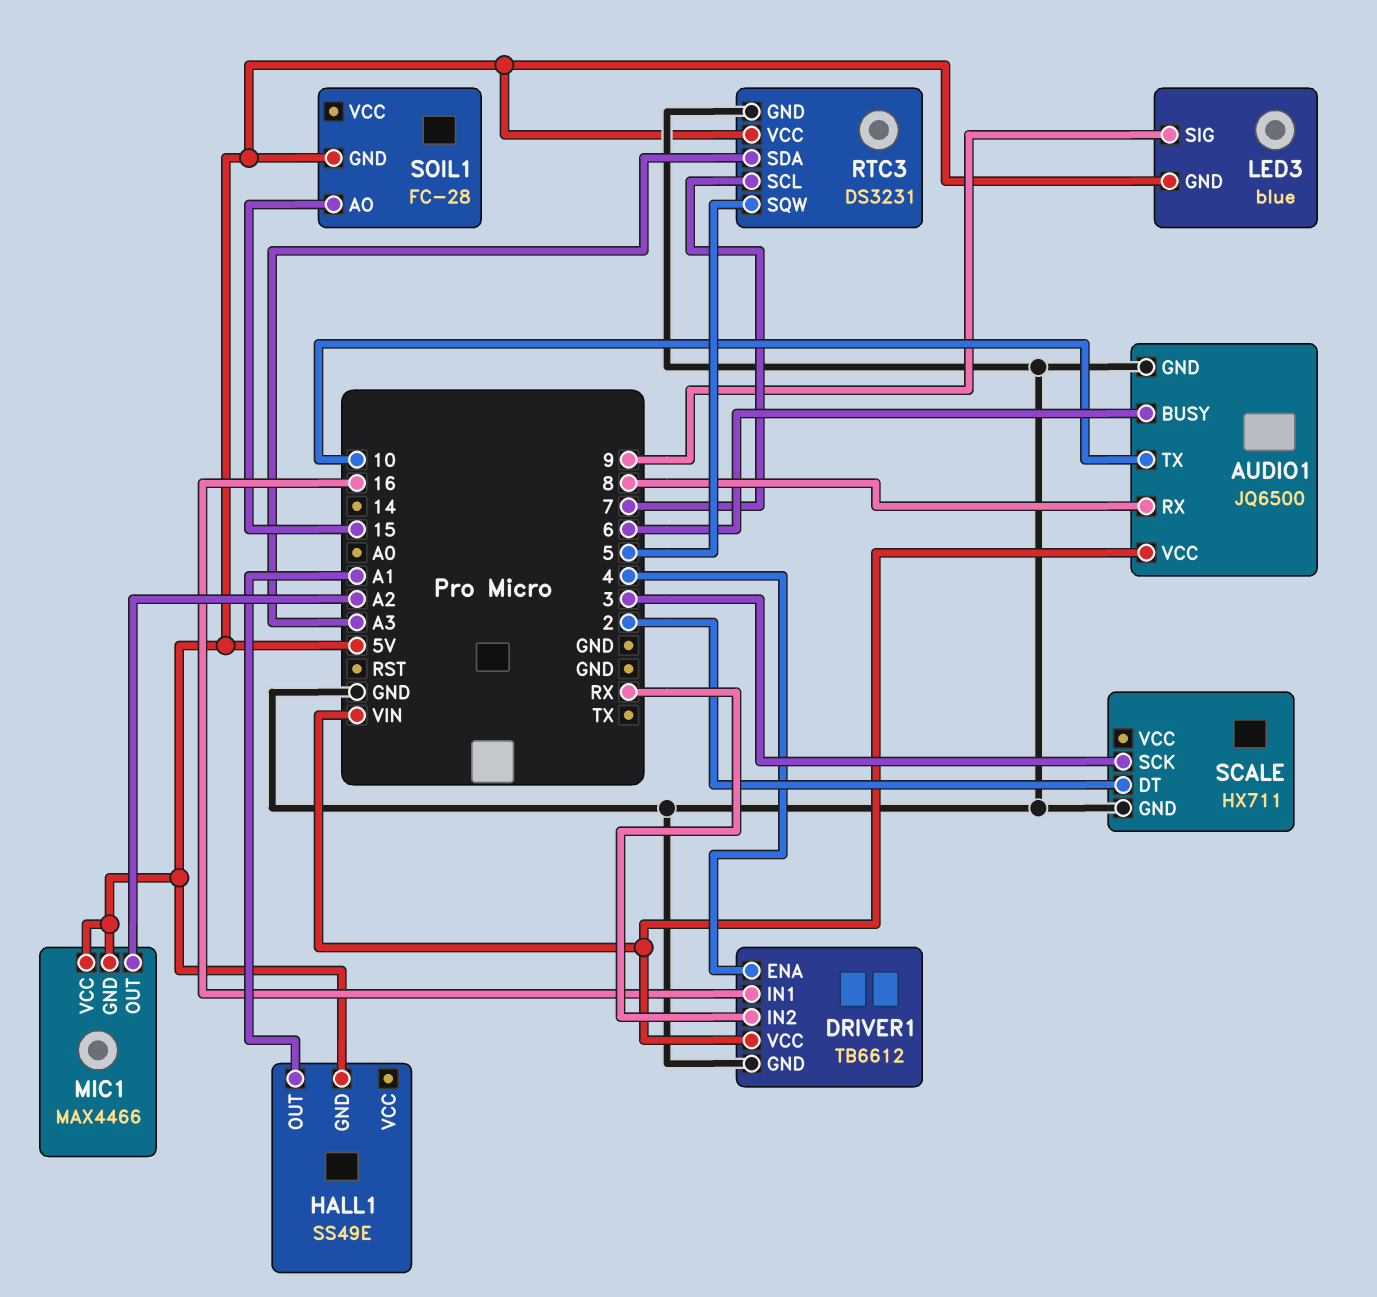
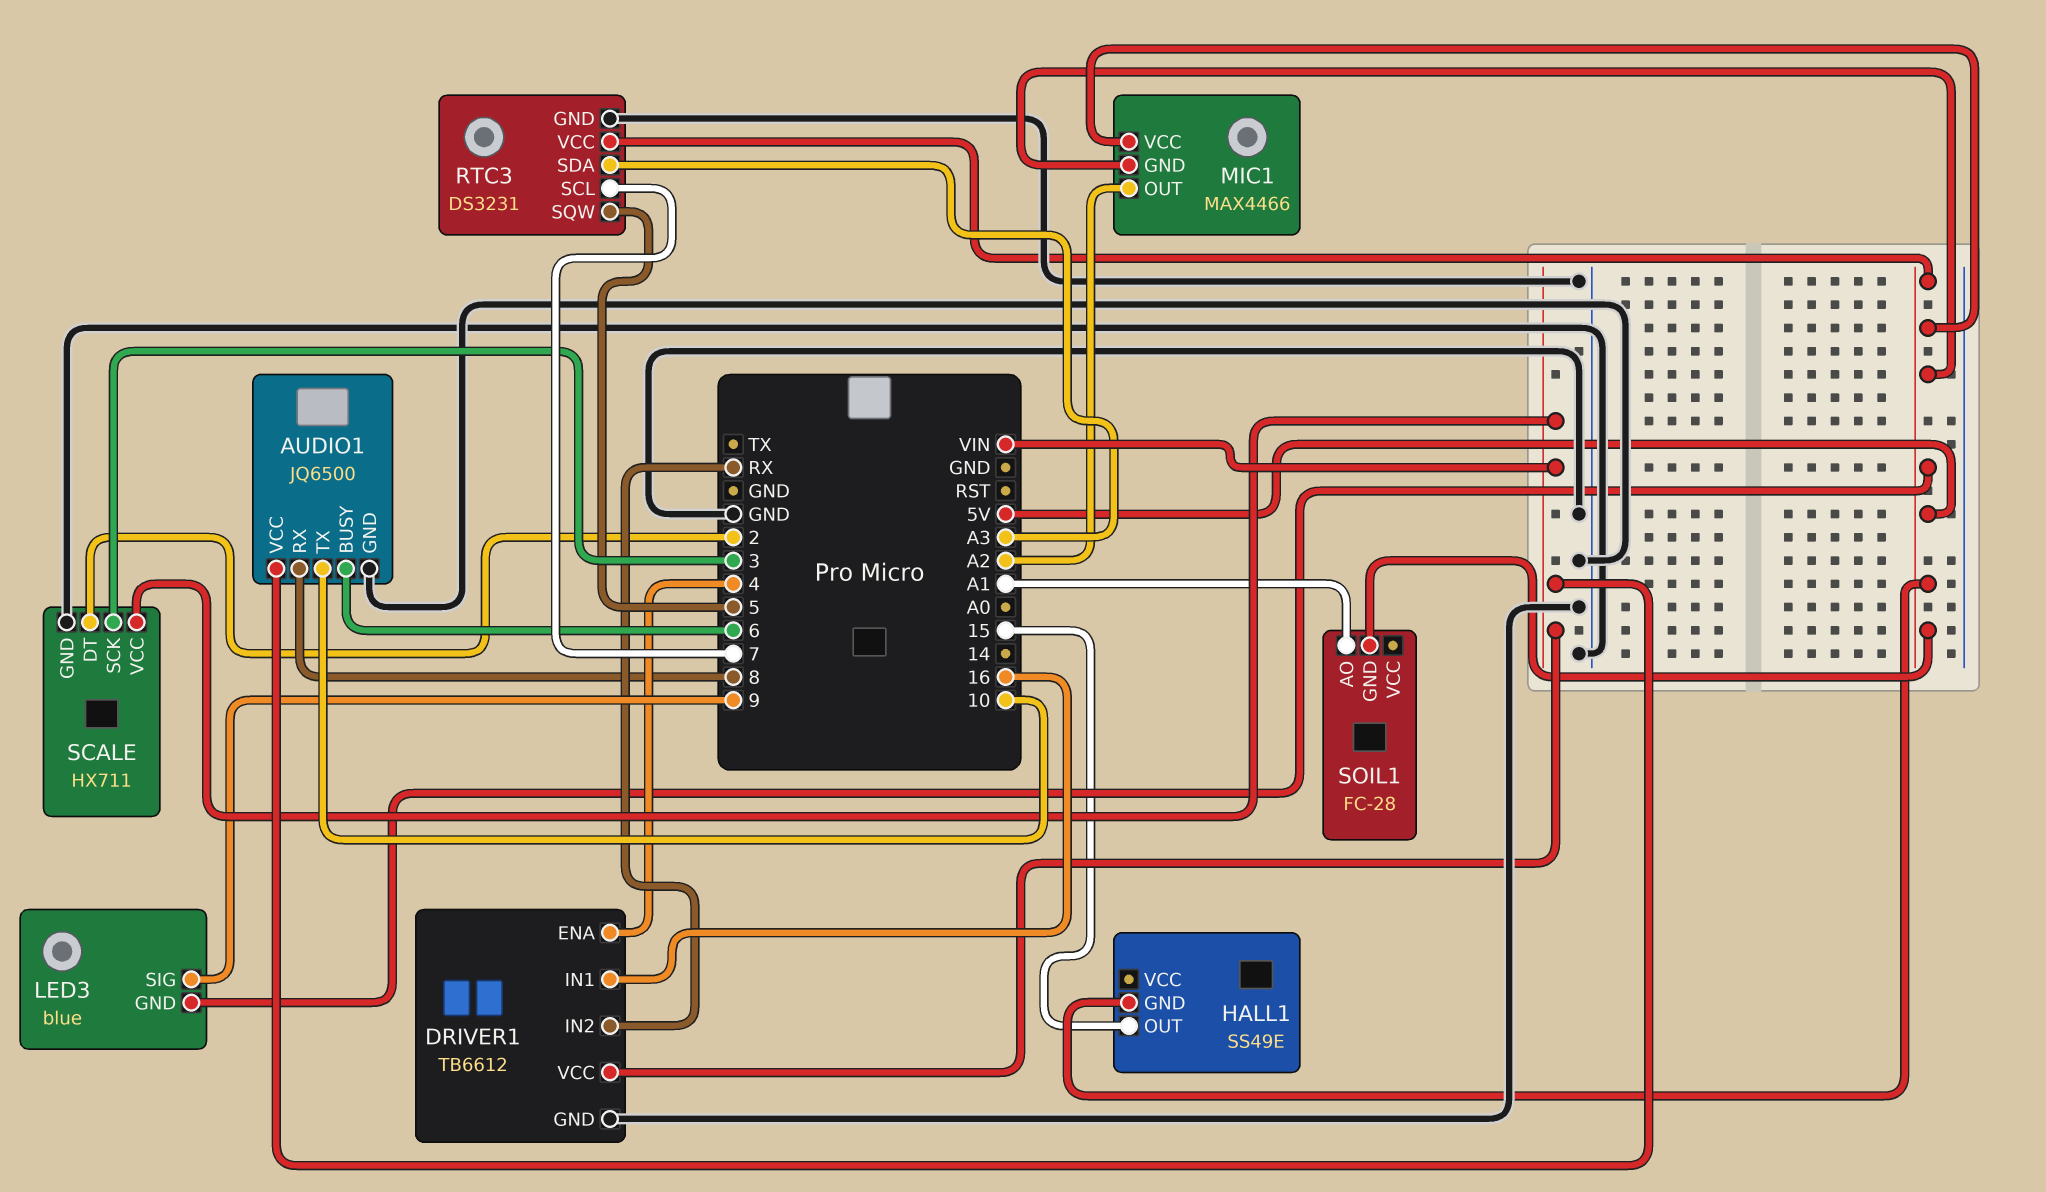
HALL1 pin OUT: A1 -> 15
SCALE pin VCC: none -> VIN
SOIL1 pin AO: 15 -> A1

